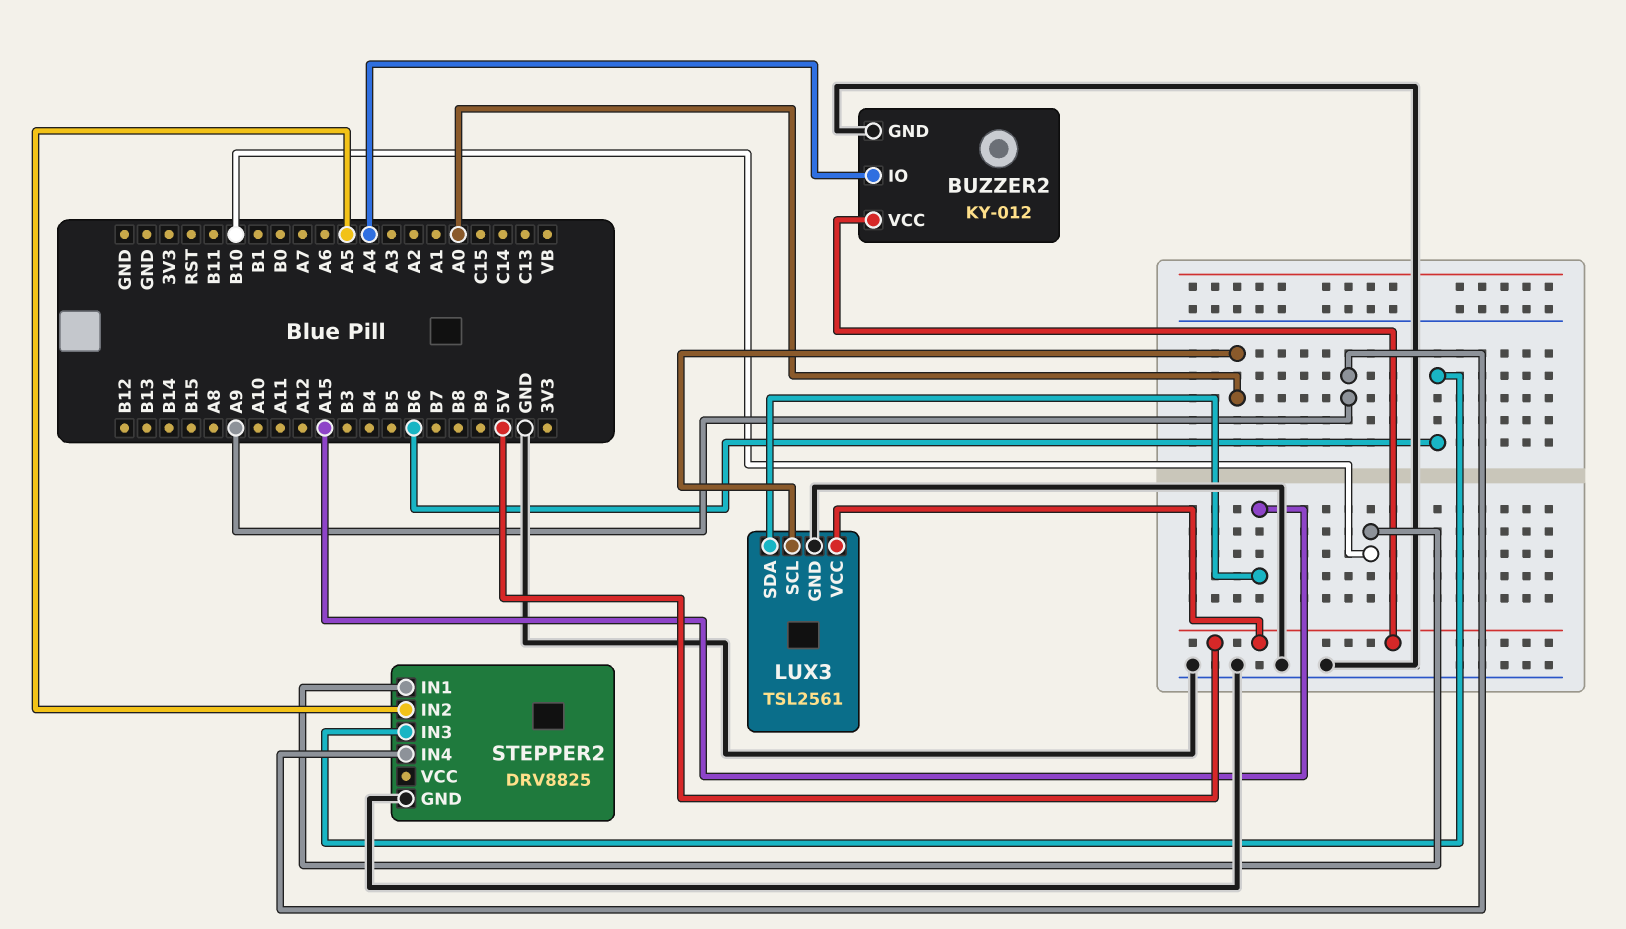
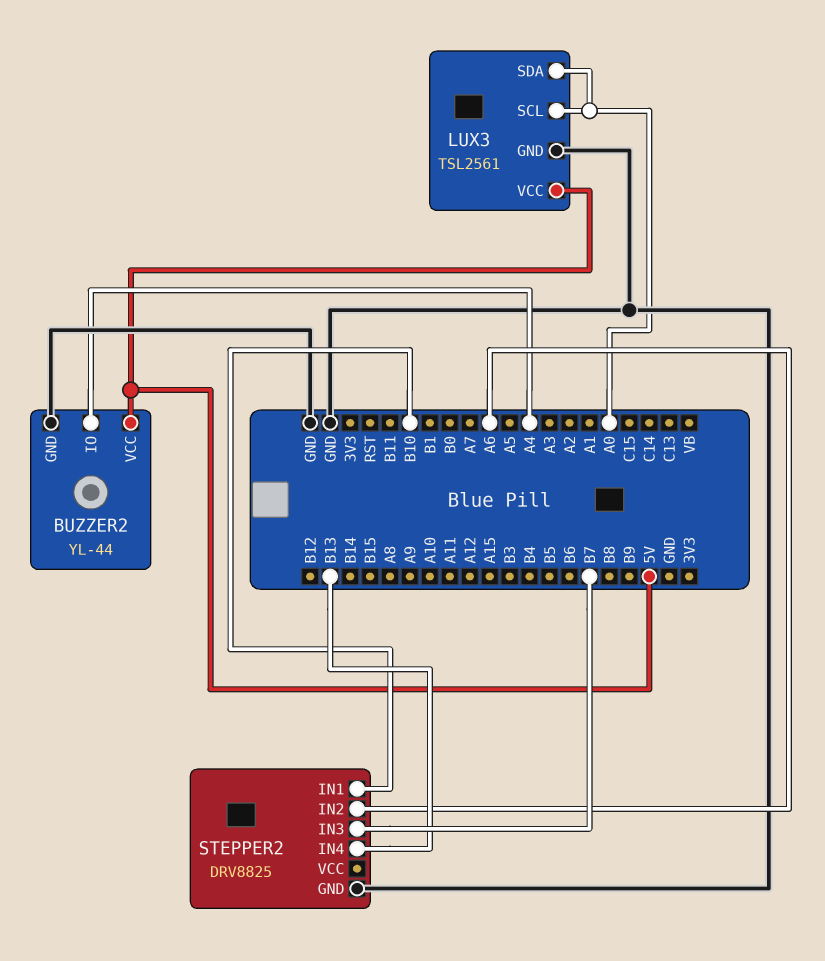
BUZZER2: KY-012 -> YL-44
LUX3 pin SDA: A15 -> A0
STEPPER2 pin IN2: A5 -> A6
STEPPER2 pin IN3: B6 -> B7
STEPPER2 pin IN4: A9 -> B13

